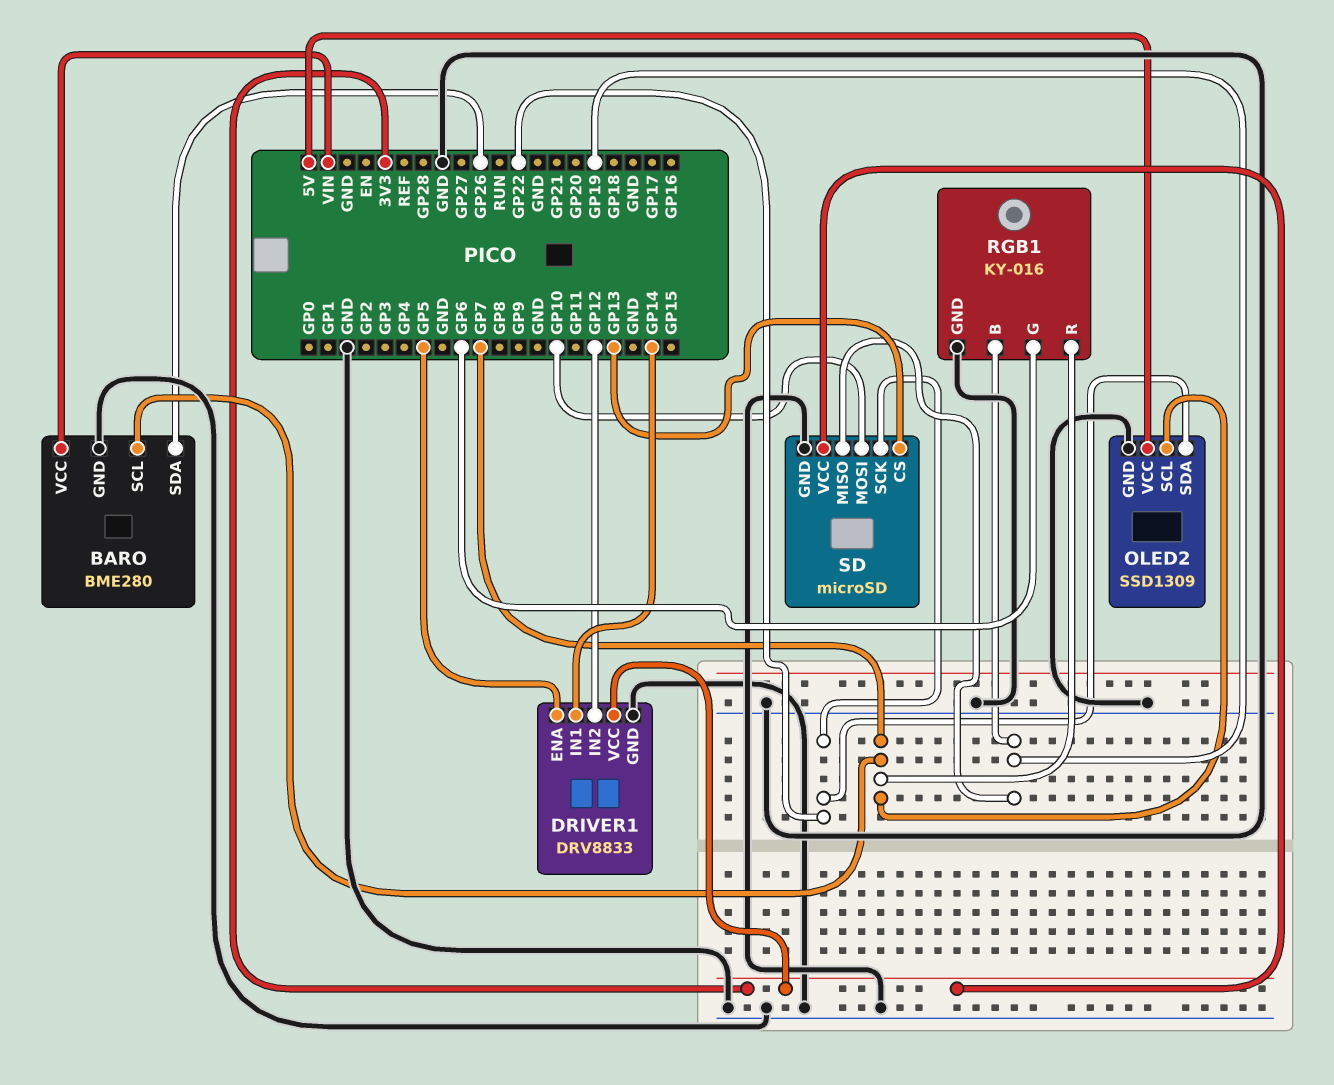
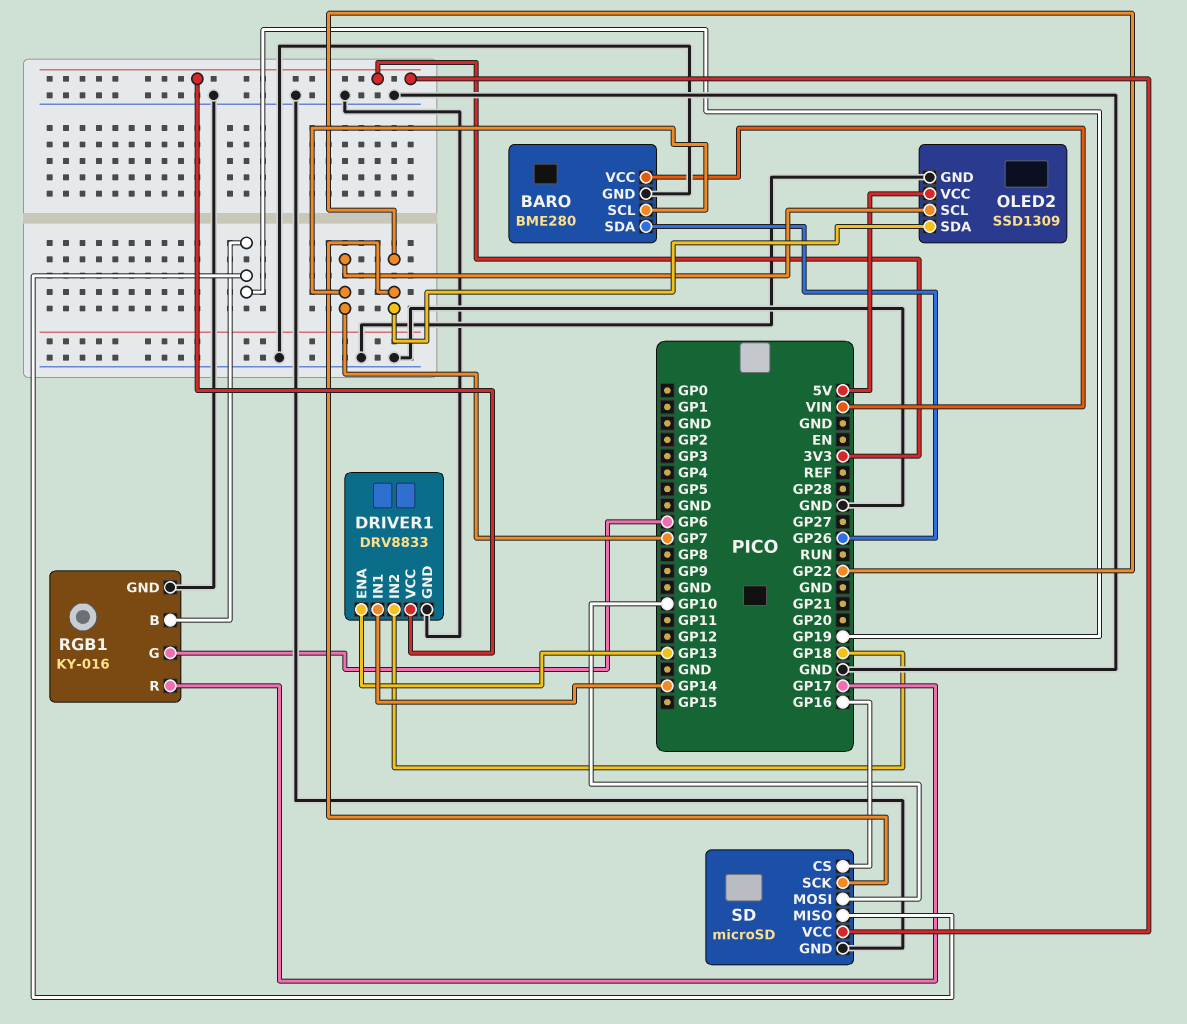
DRIVER1 pin ENA: GP5 -> GP13
DRIVER1 pin IN2: GP12 -> GP18
RGB1 pin R: GP7 -> GP17
SD pin CS: GP13 -> GP16

